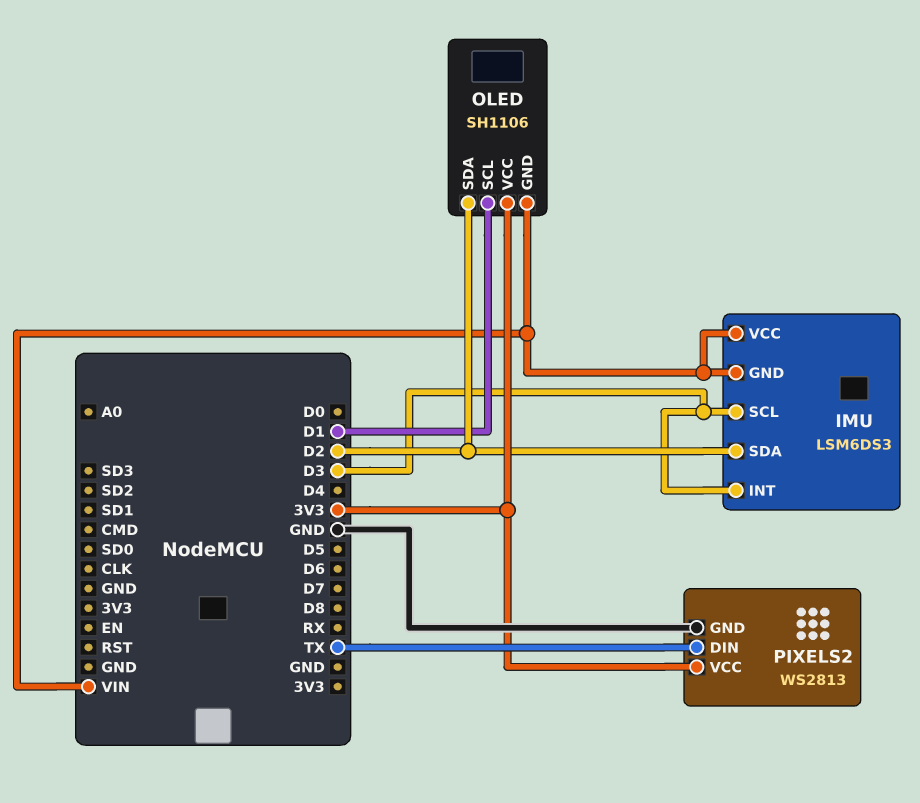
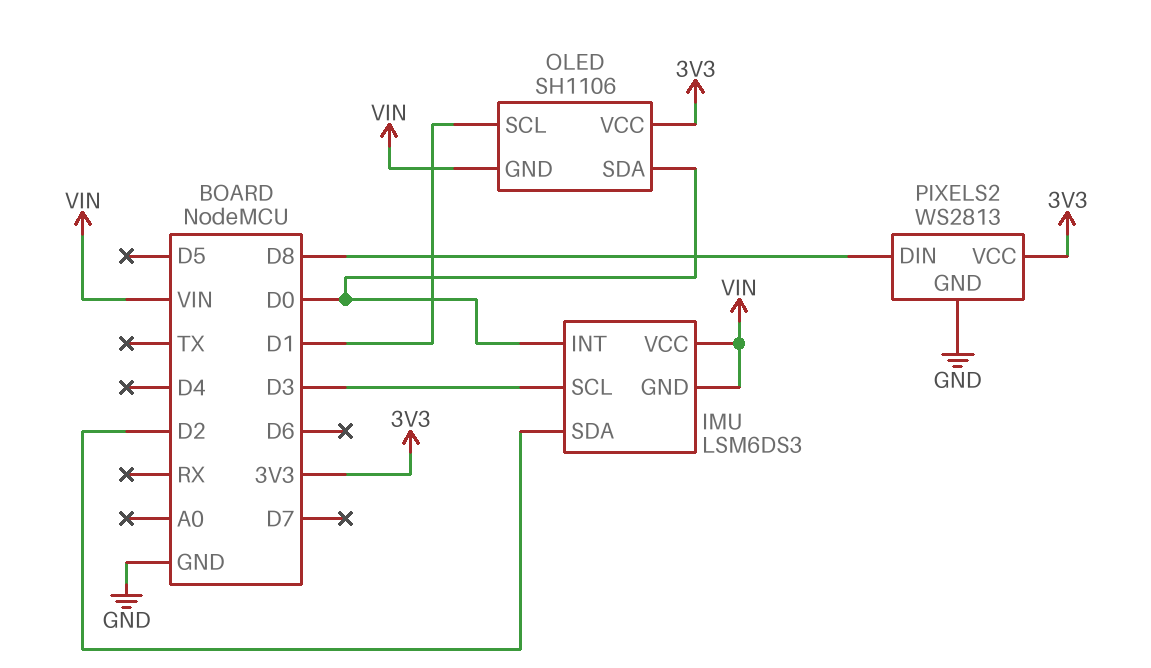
IMU pin INT: D3 -> D0
OLED pin SDA: D2 -> D0
PIXELS2 pin DIN: TX -> D8

